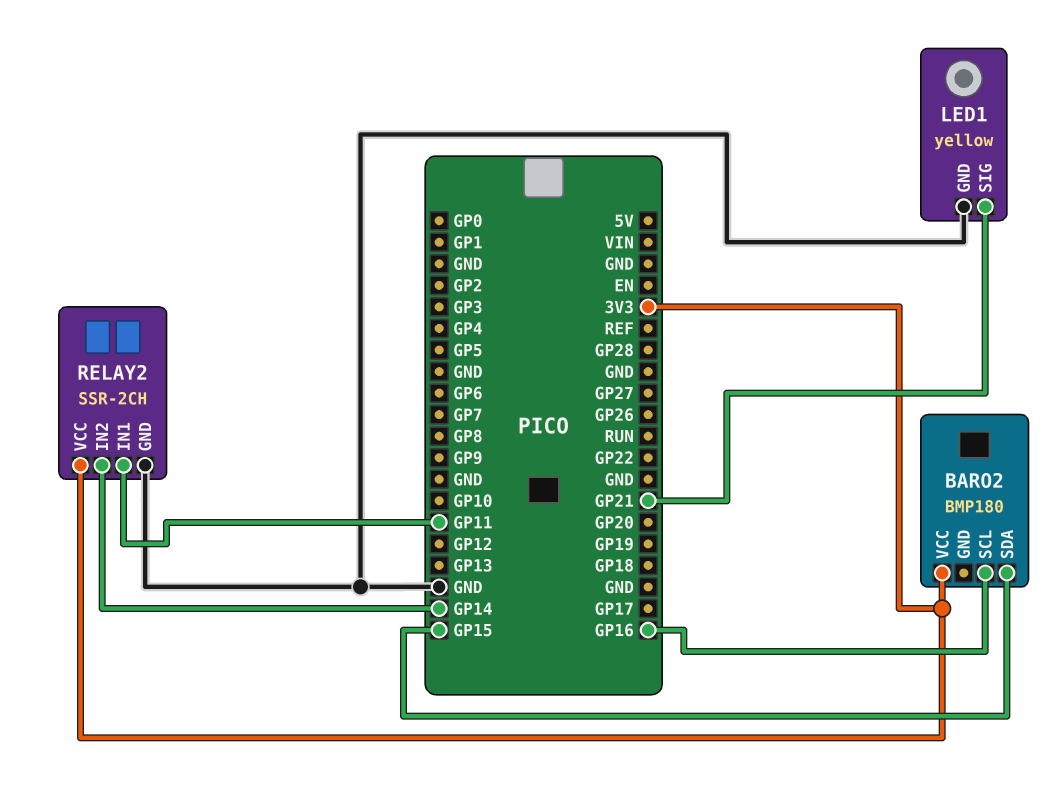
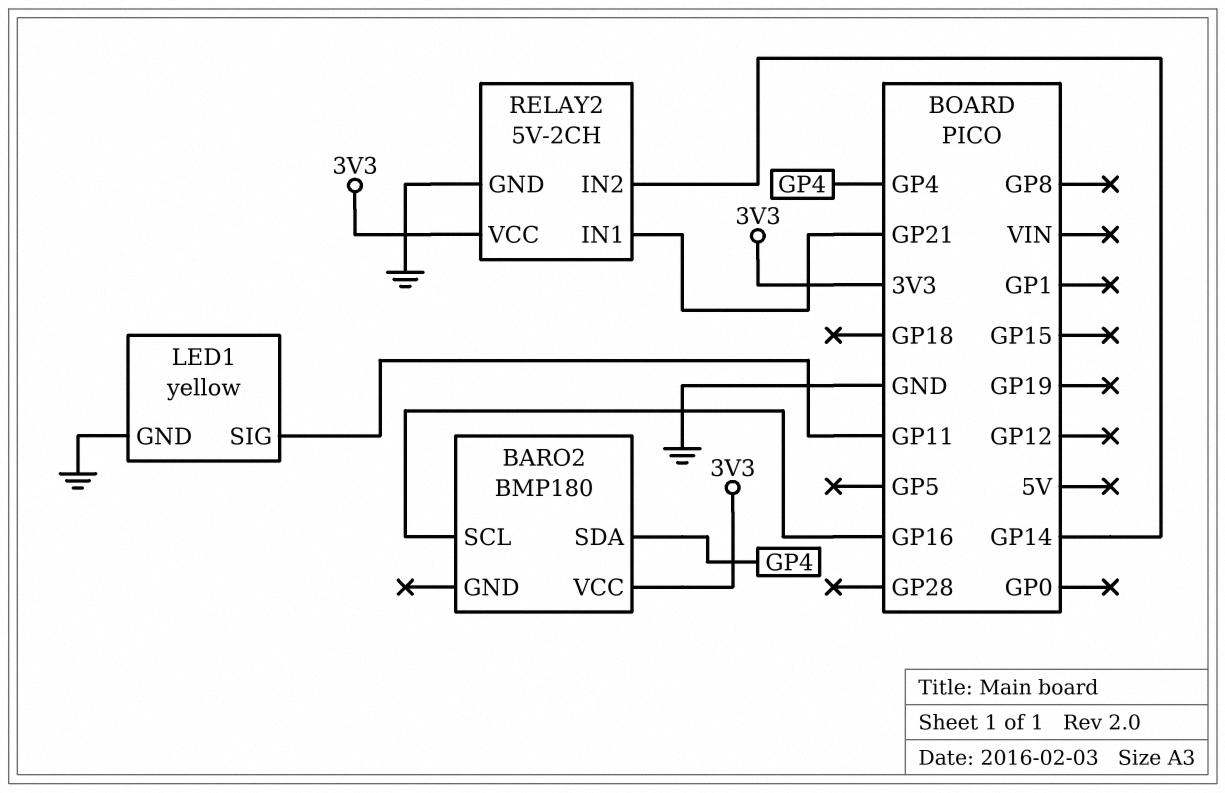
BARO2 pin SDA: GP15 -> GP4
LED1 pin SIG: GP21 -> GP11
RELAY2: SSR-2CH -> 5V-2CH
RELAY2 pin IN1: GP11 -> GP21

